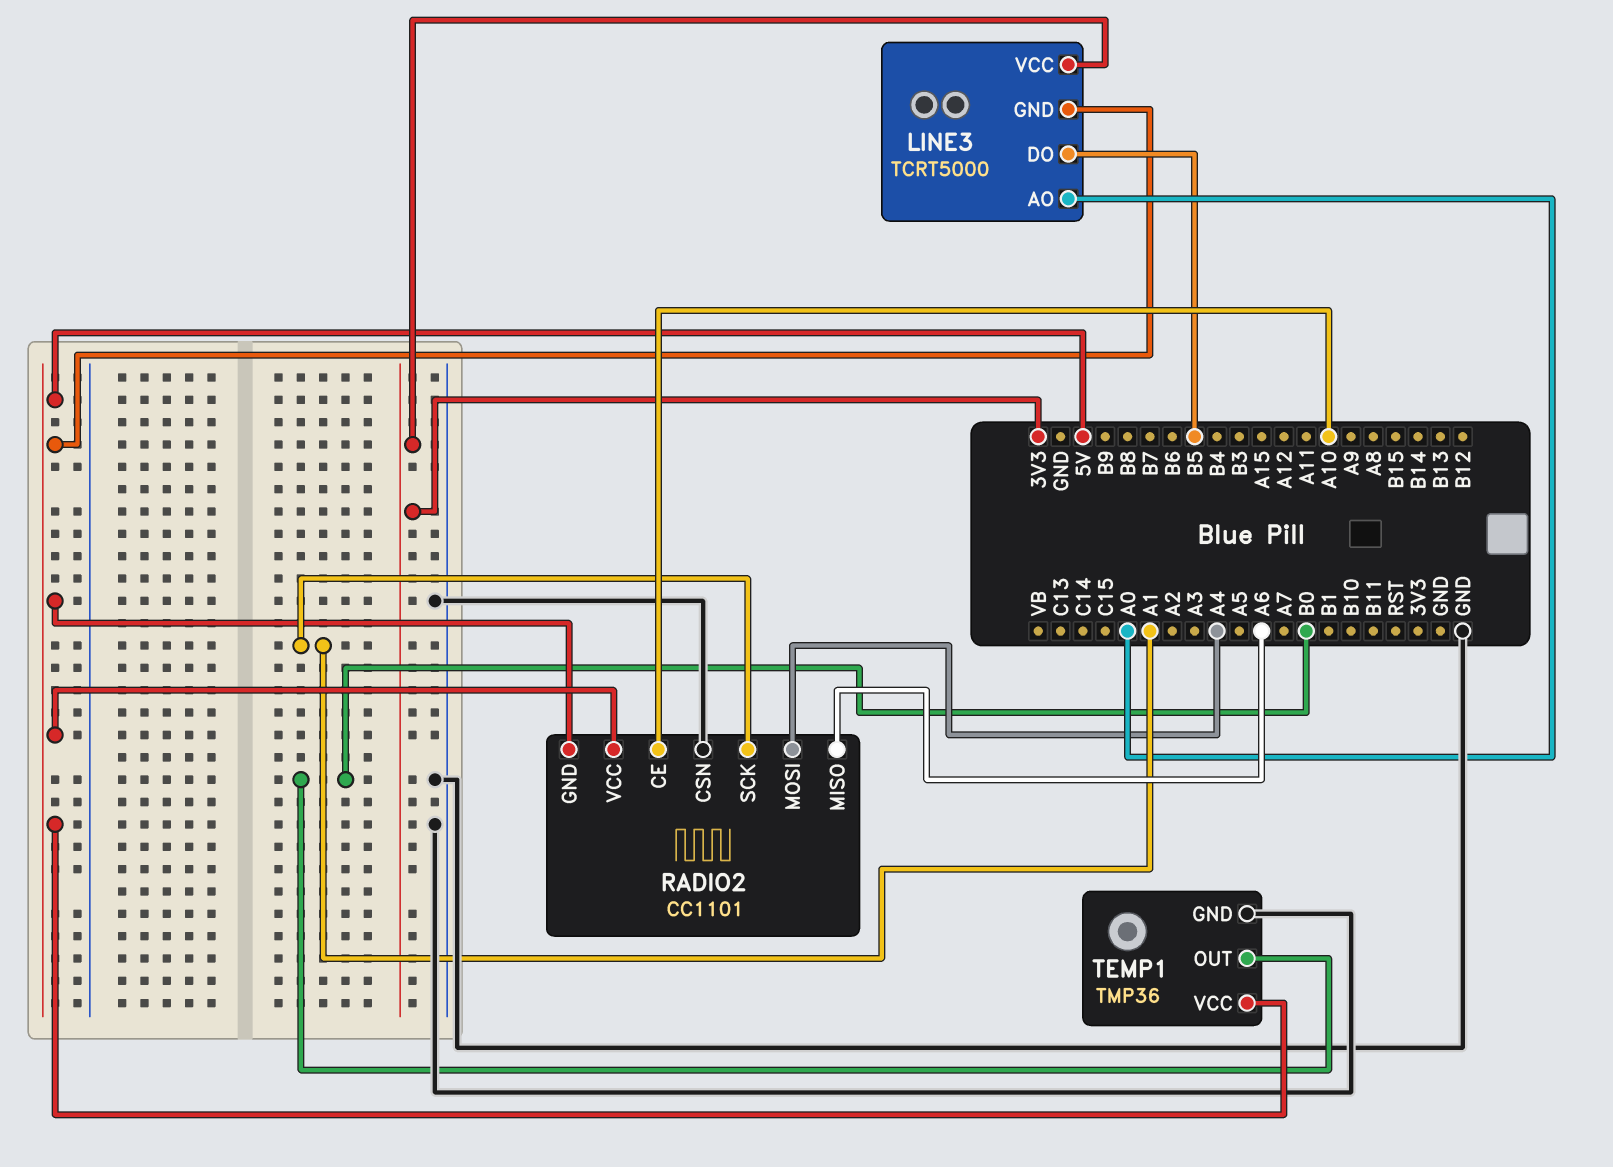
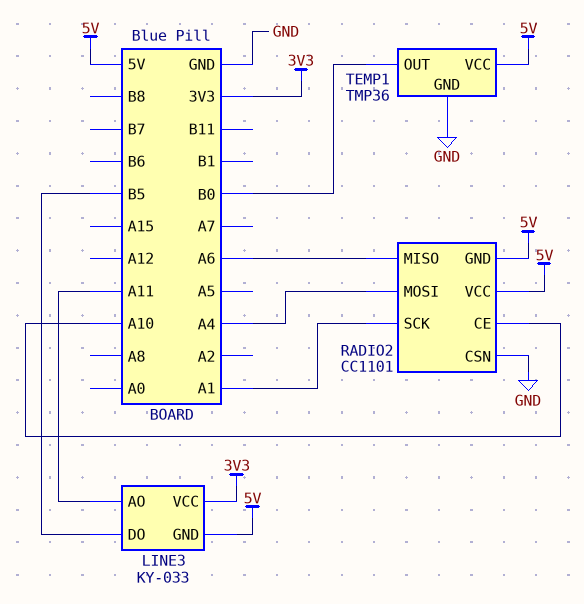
LINE3: TCRT5000 -> KY-033
LINE3 pin AO: A0 -> A11

